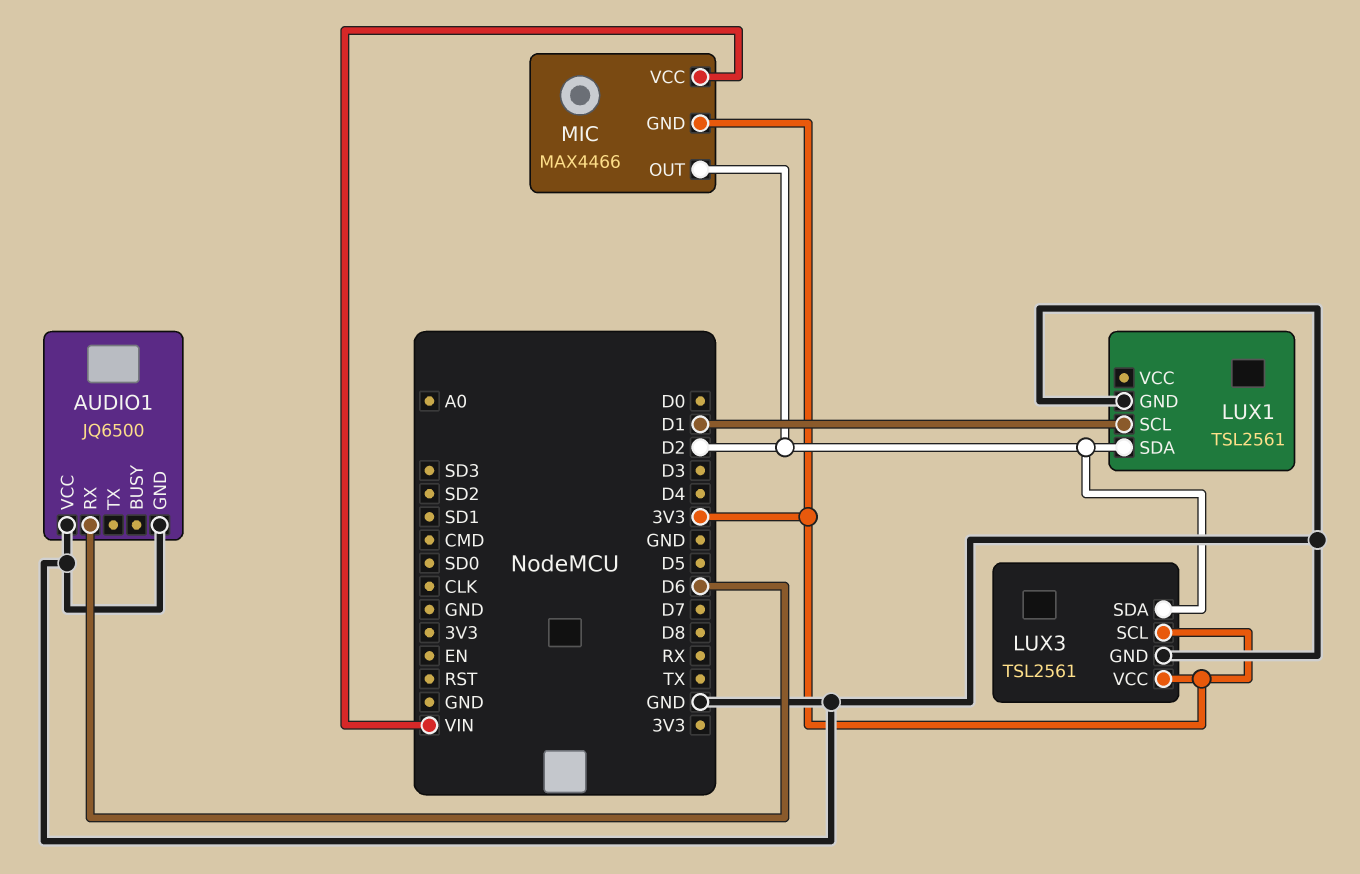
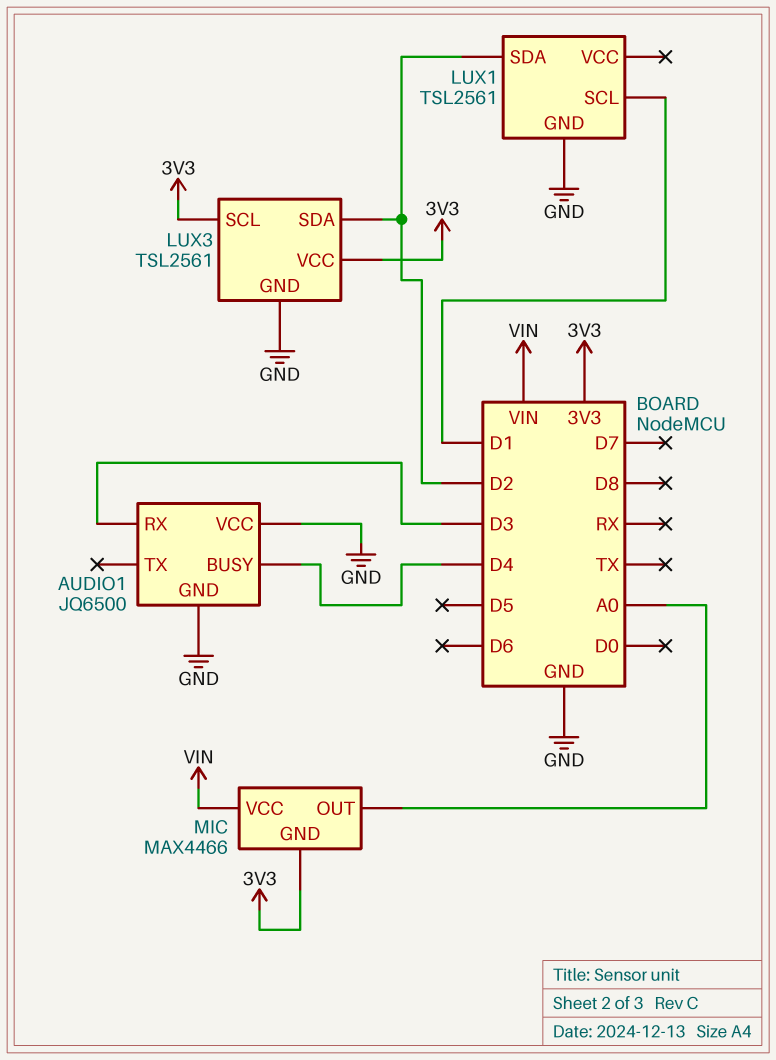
AUDIO1 pin BUSY: none -> D4
AUDIO1 pin RX: D6 -> D3
MIC pin OUT: D2 -> A0

